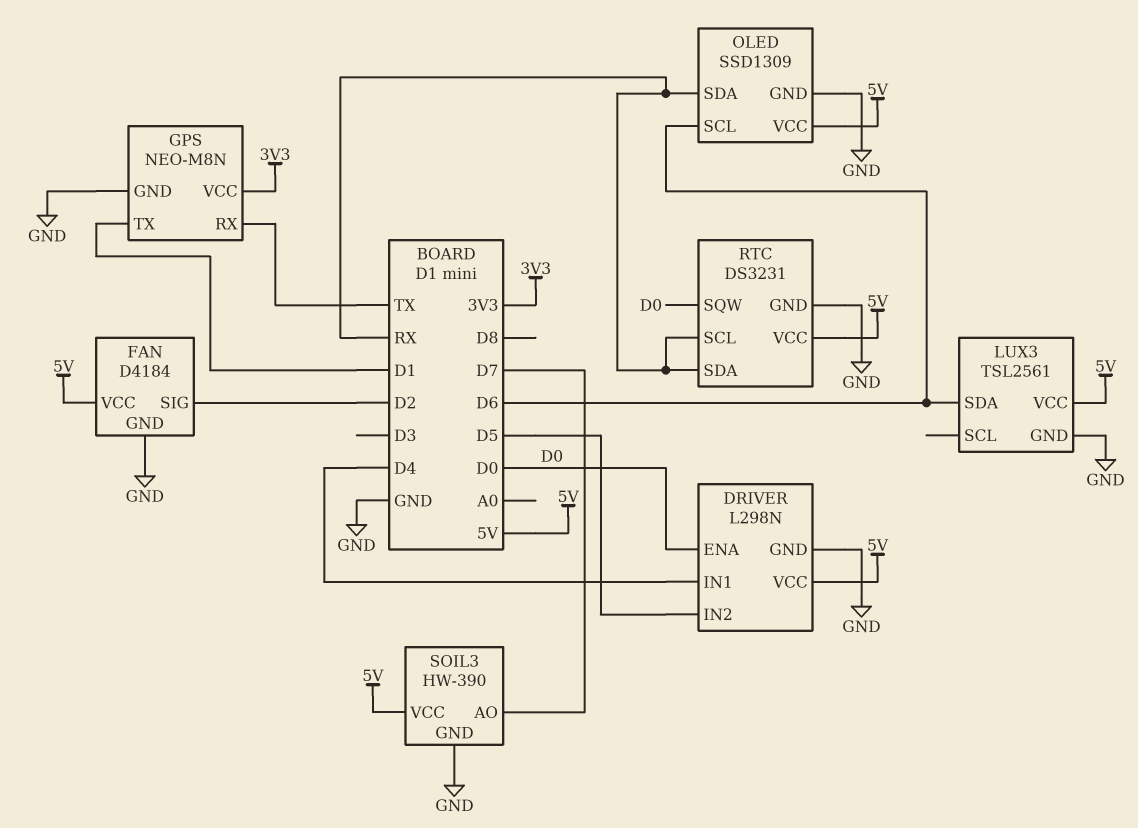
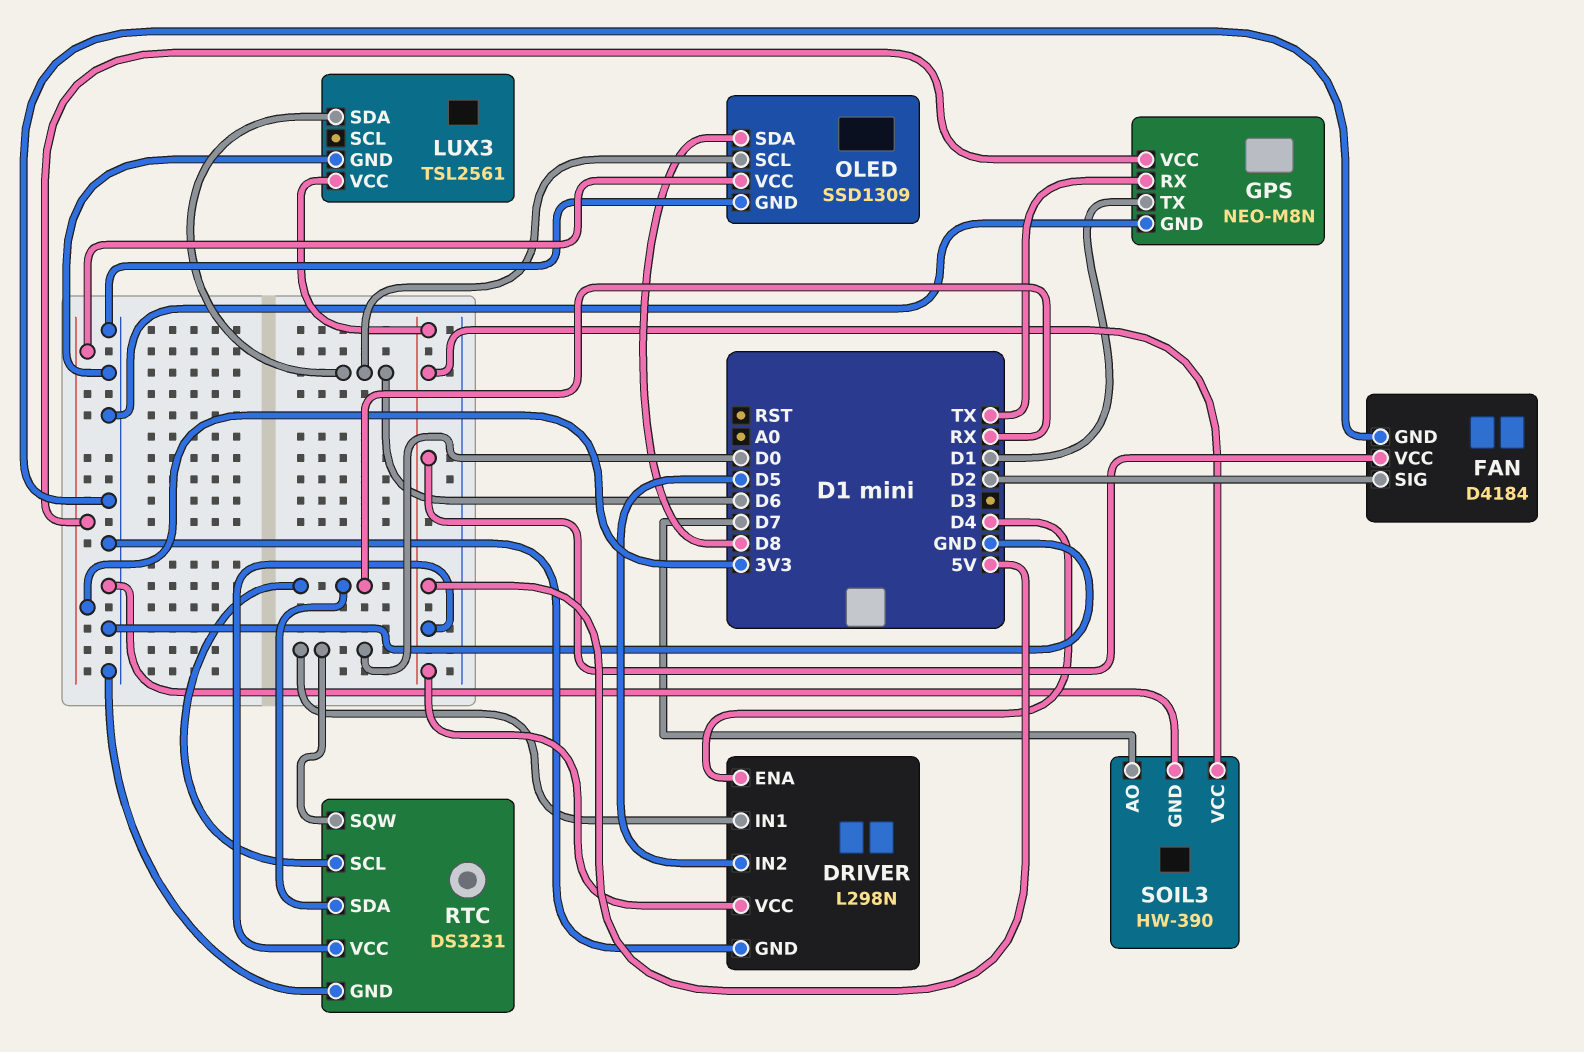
DRIVER pin ENA: D0 -> D4
DRIVER pin IN1: D4 -> D0
OLED pin SDA: RX -> D8
OLED pin VCC: 5V -> 3V3

